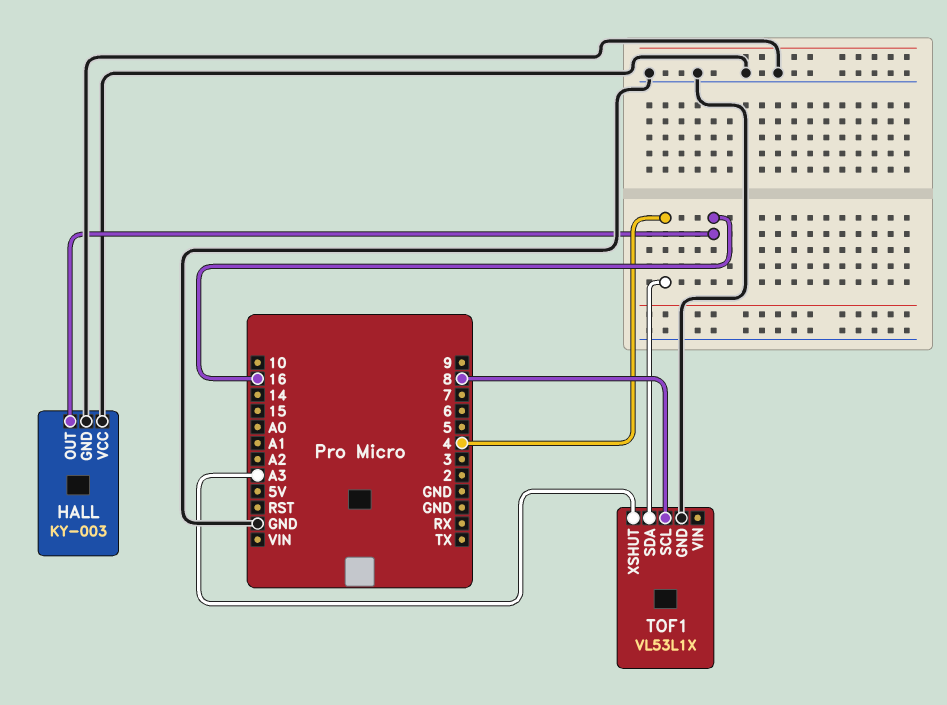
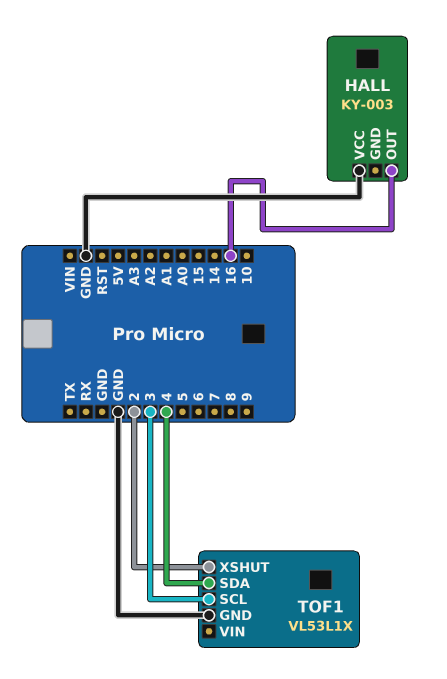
HALL pin GND: GND -> none
TOF1 pin SCL: 8 -> 3
TOF1 pin XSHUT: A3 -> 2

